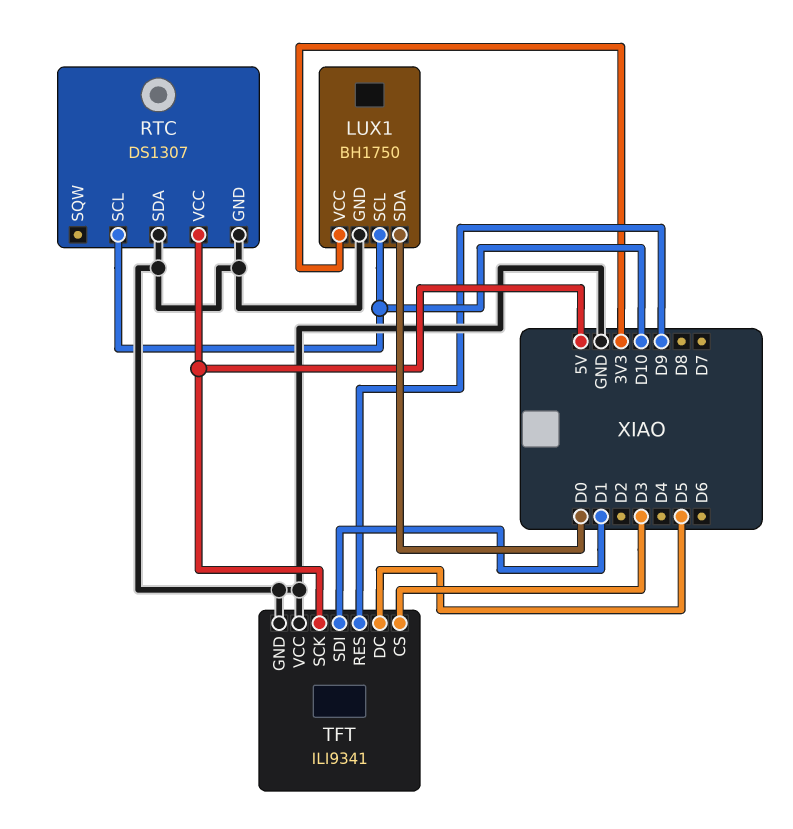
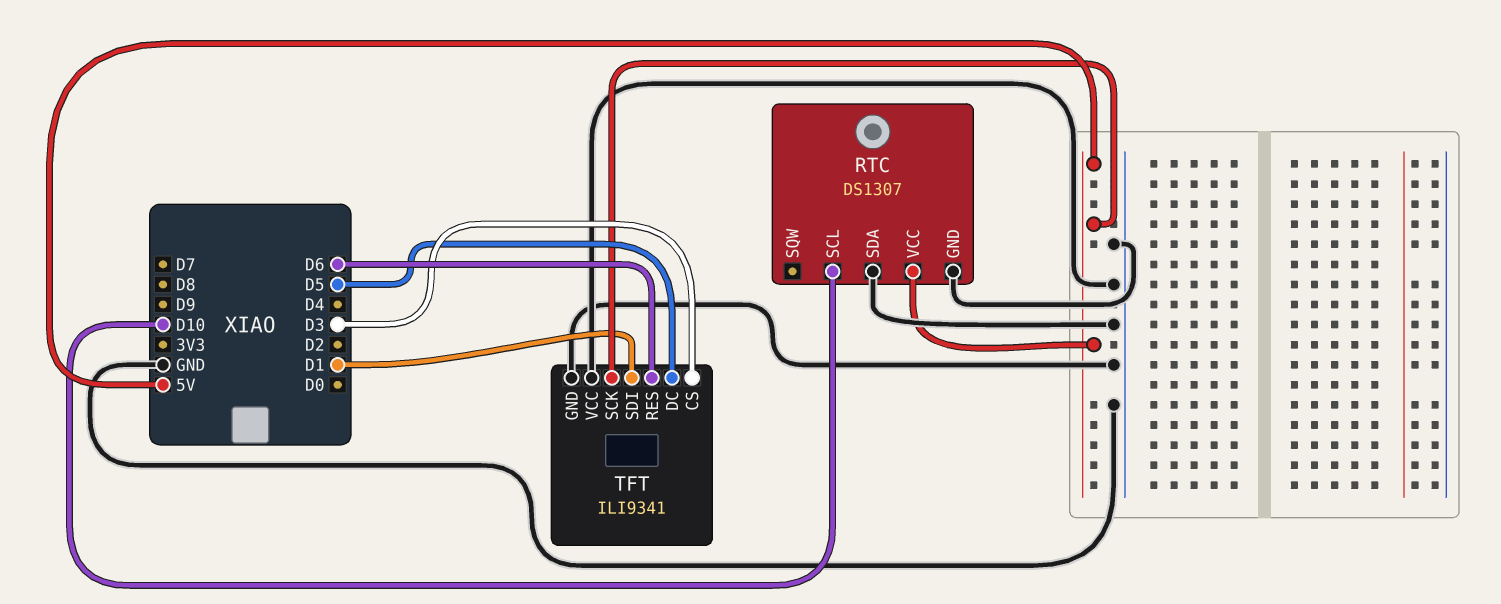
LUX1: BH1750 -> none
LUX1 pin GND: GND -> none
LUX1 pin SCL: D10 -> none
LUX1 pin SDA: D0 -> none
LUX1 pin VCC: 3V3 -> none
TFT pin RES: D9 -> D6

